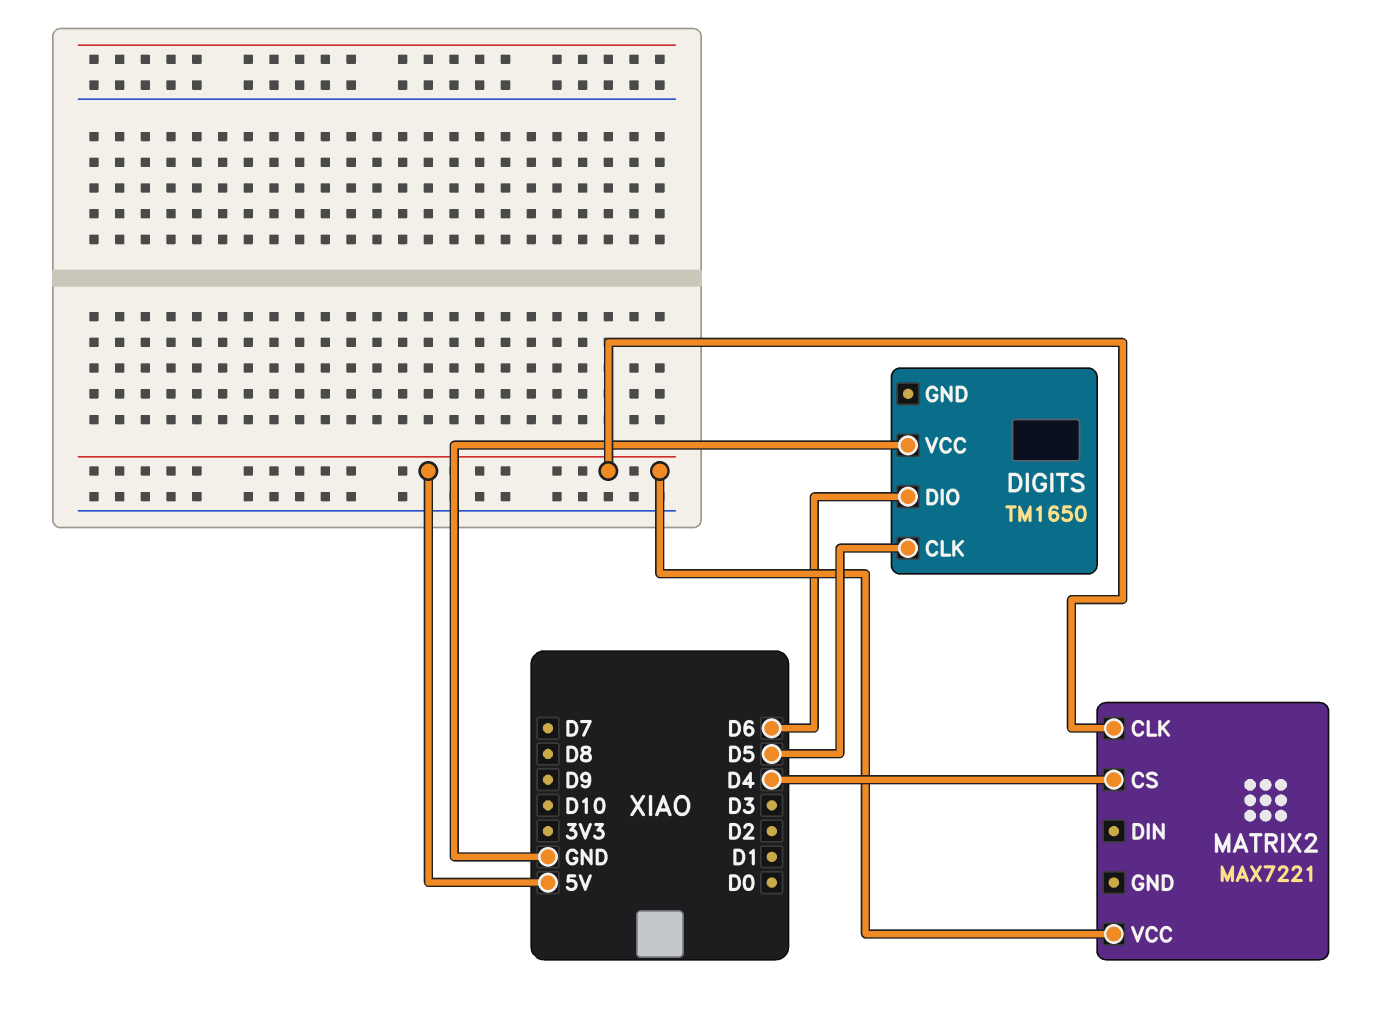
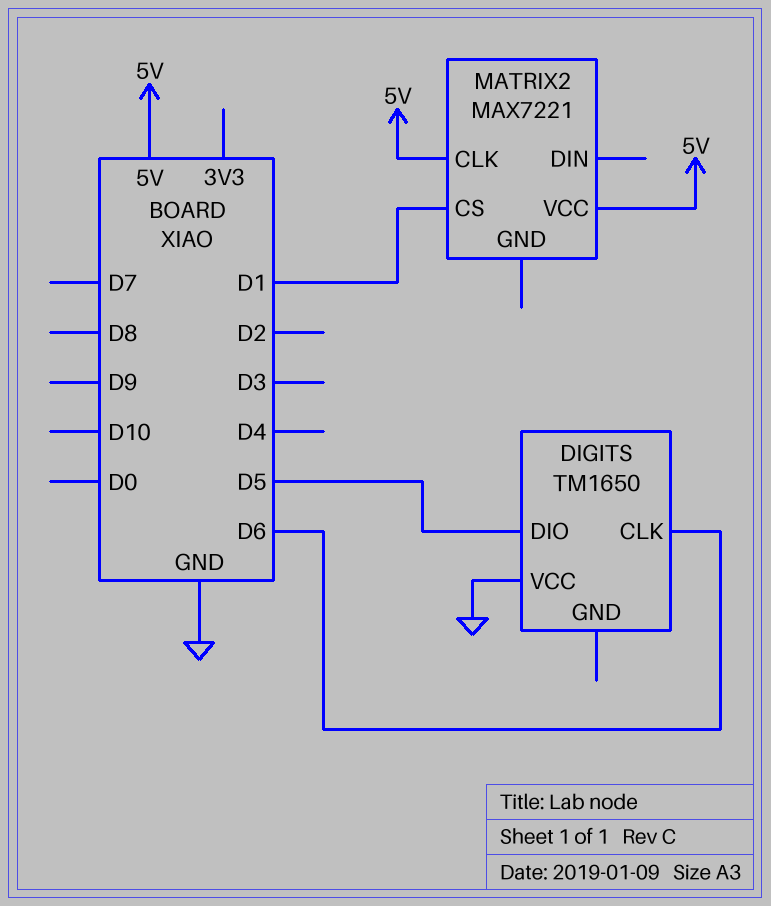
DIGITS pin CLK: D5 -> D6
DIGITS pin DIO: D6 -> D5
MATRIX2 pin CS: D4 -> D1

